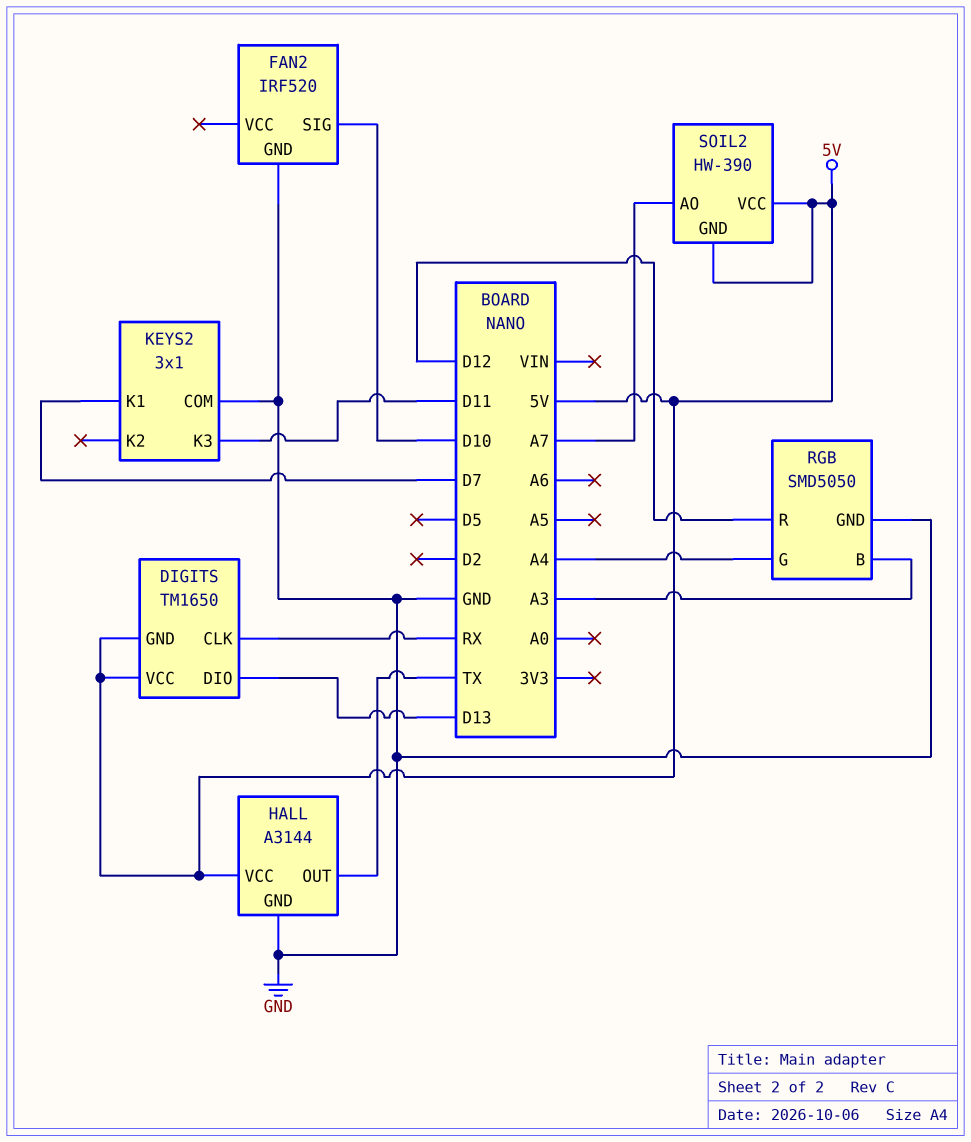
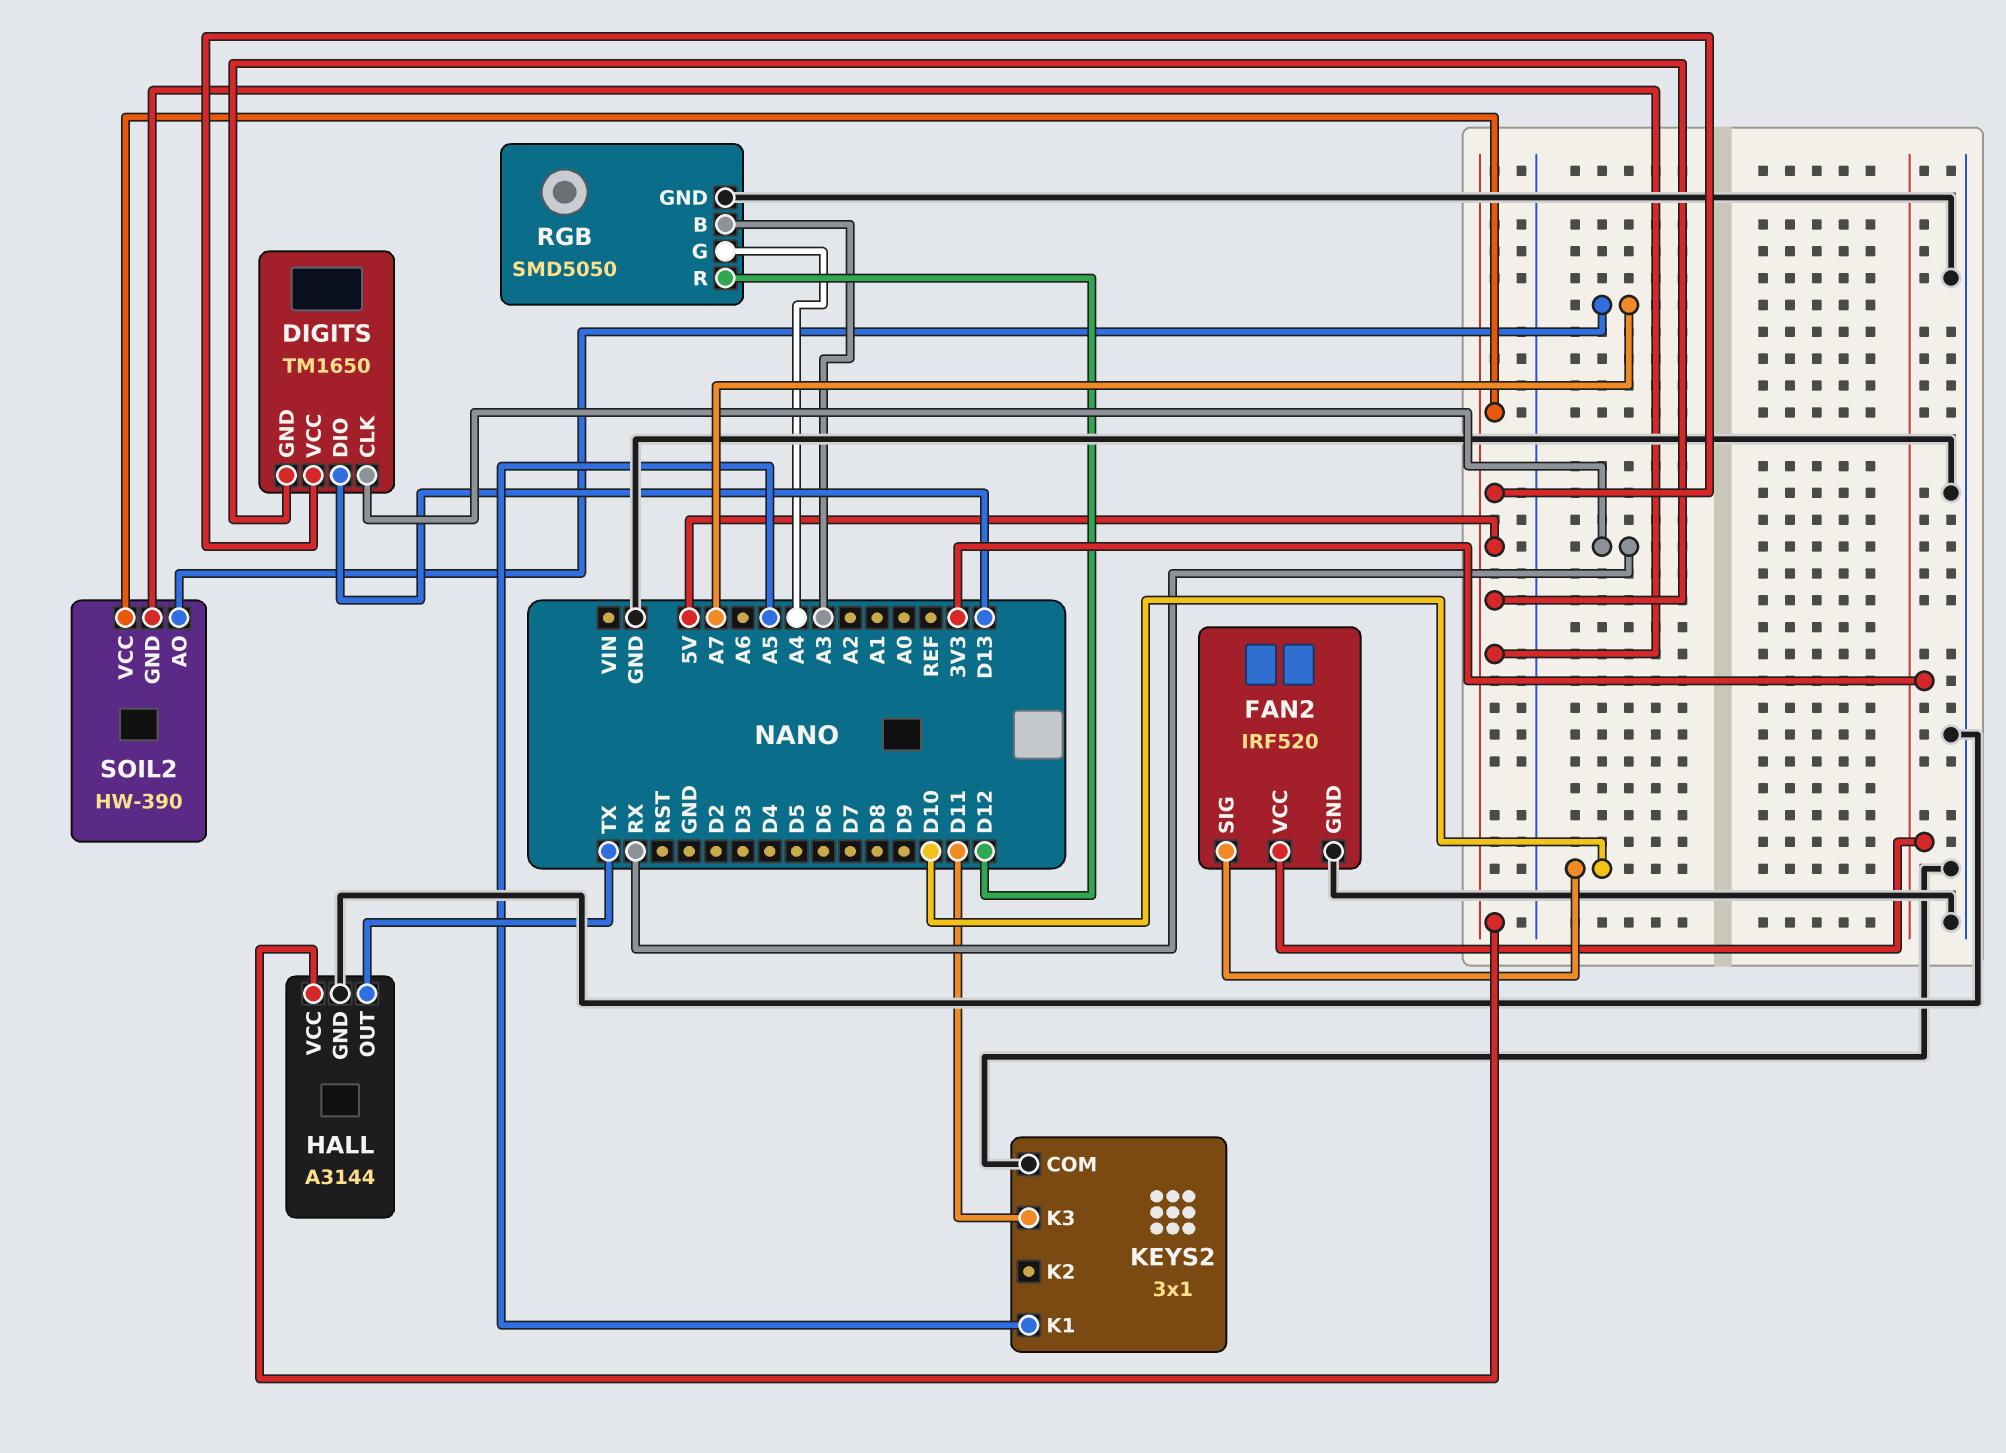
FAN2 pin VCC: none -> 3V3
KEYS2 pin K1: D7 -> A5

